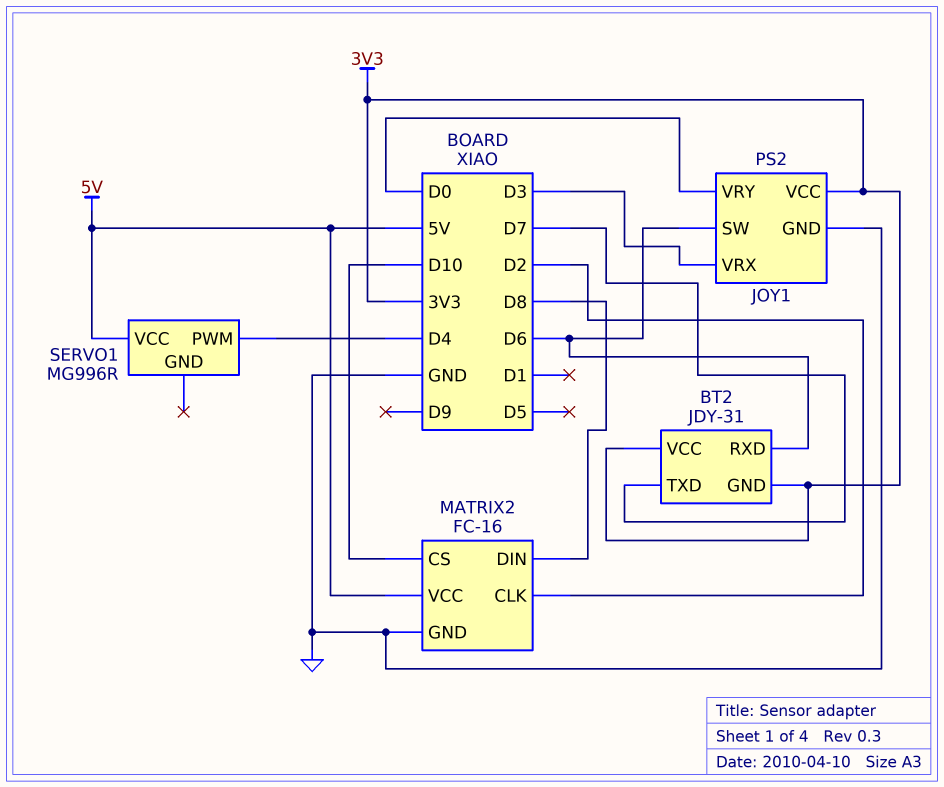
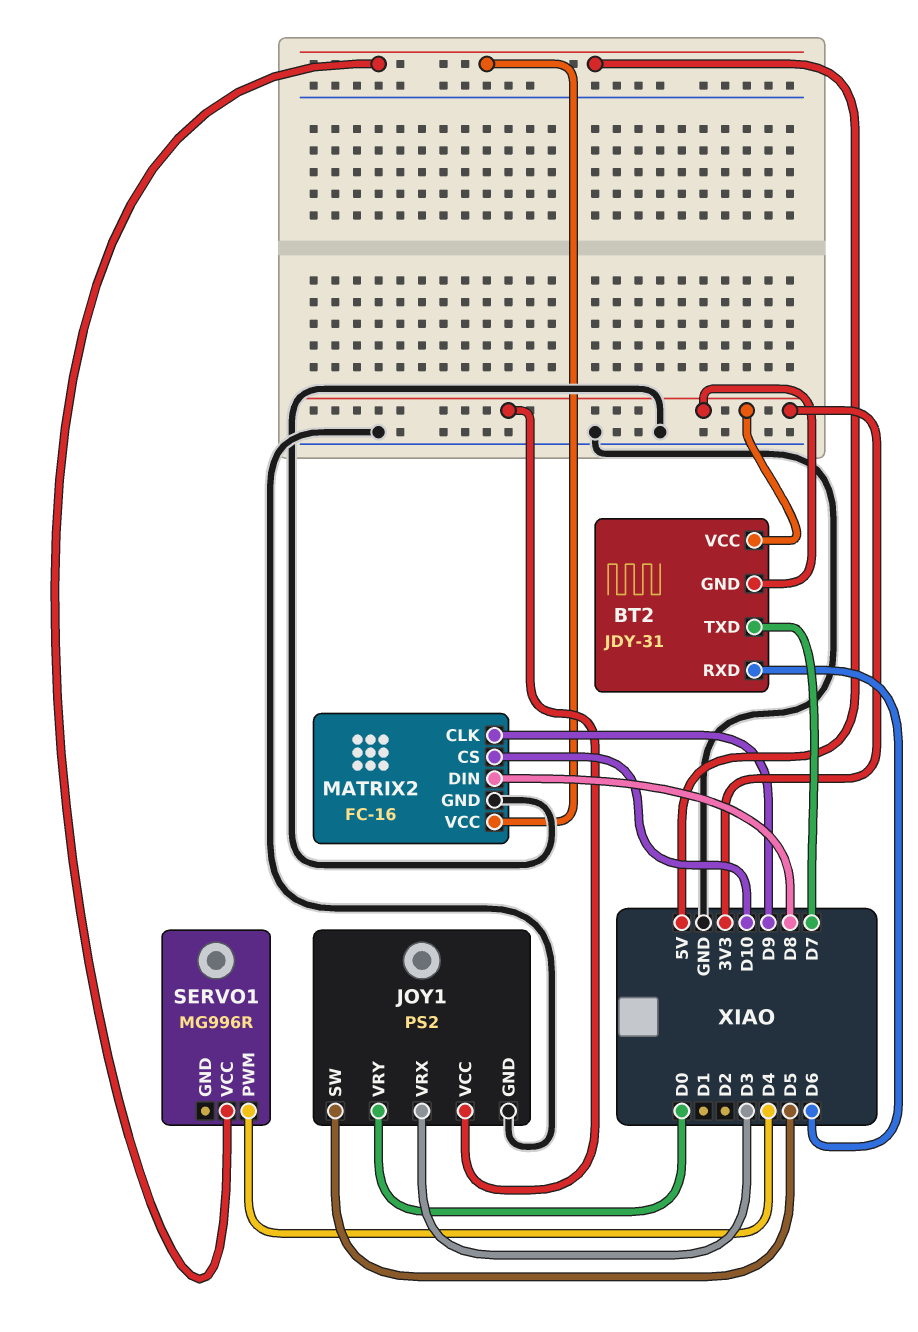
JOY1 pin SW: D6 -> D5
MATRIX2 pin CLK: D2 -> D9

